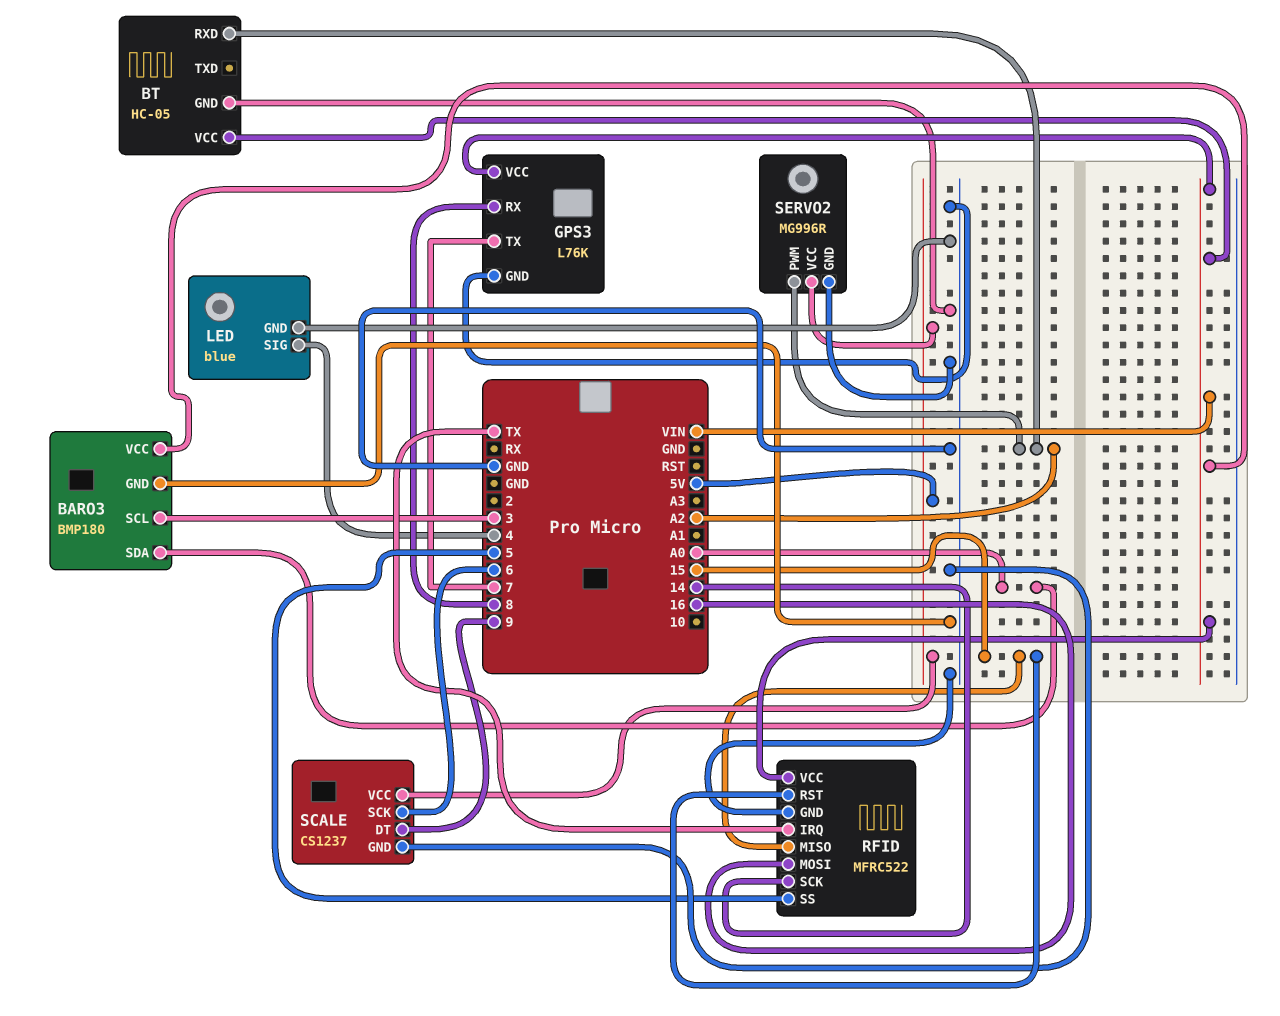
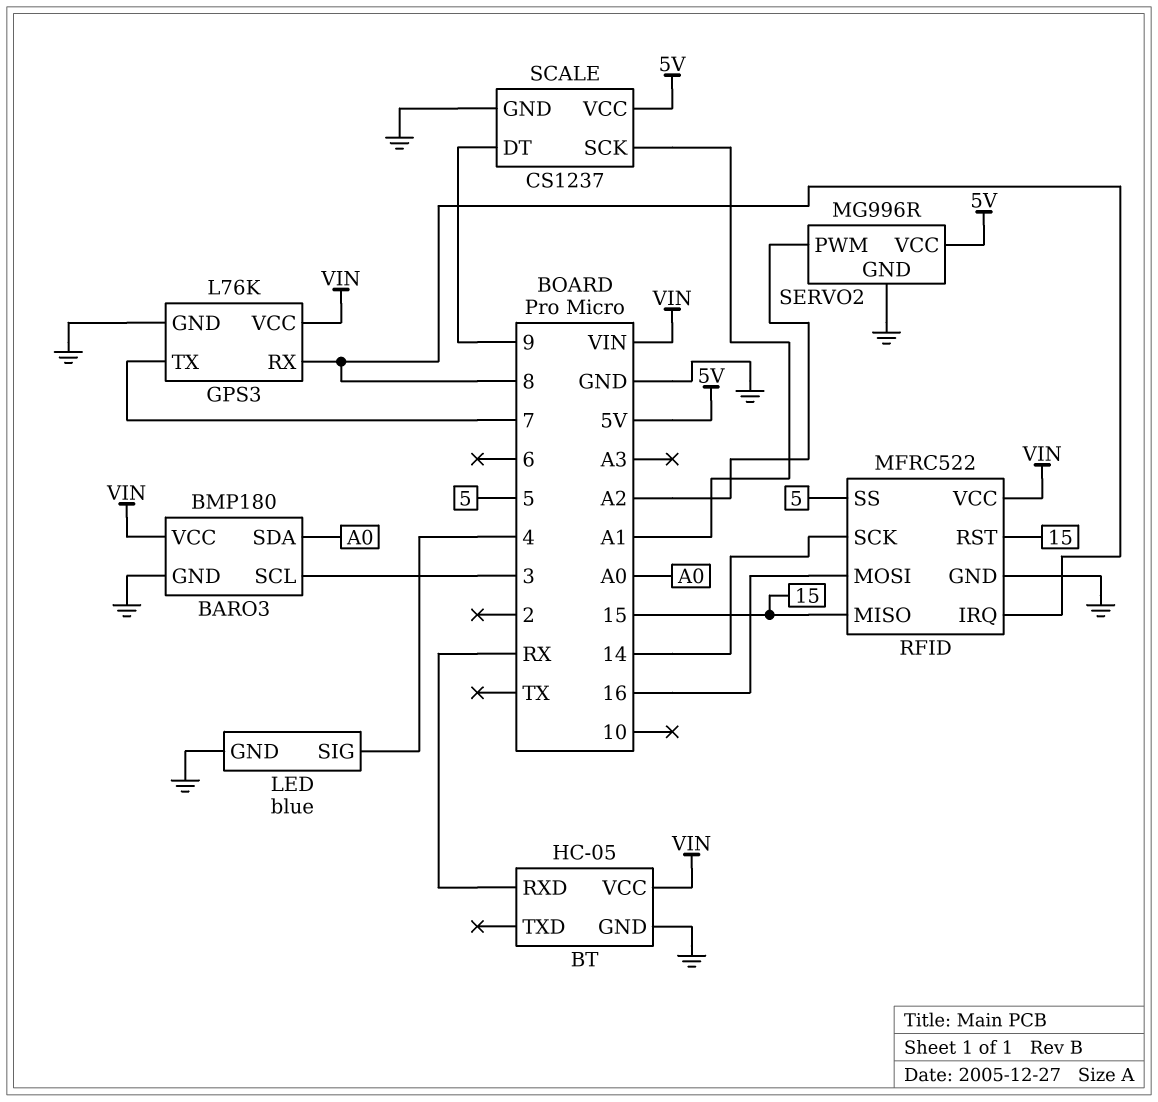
BT pin RXD: A2 -> RX
RFID pin IRQ: TX -> 8
SCALE pin SCK: 6 -> A1

